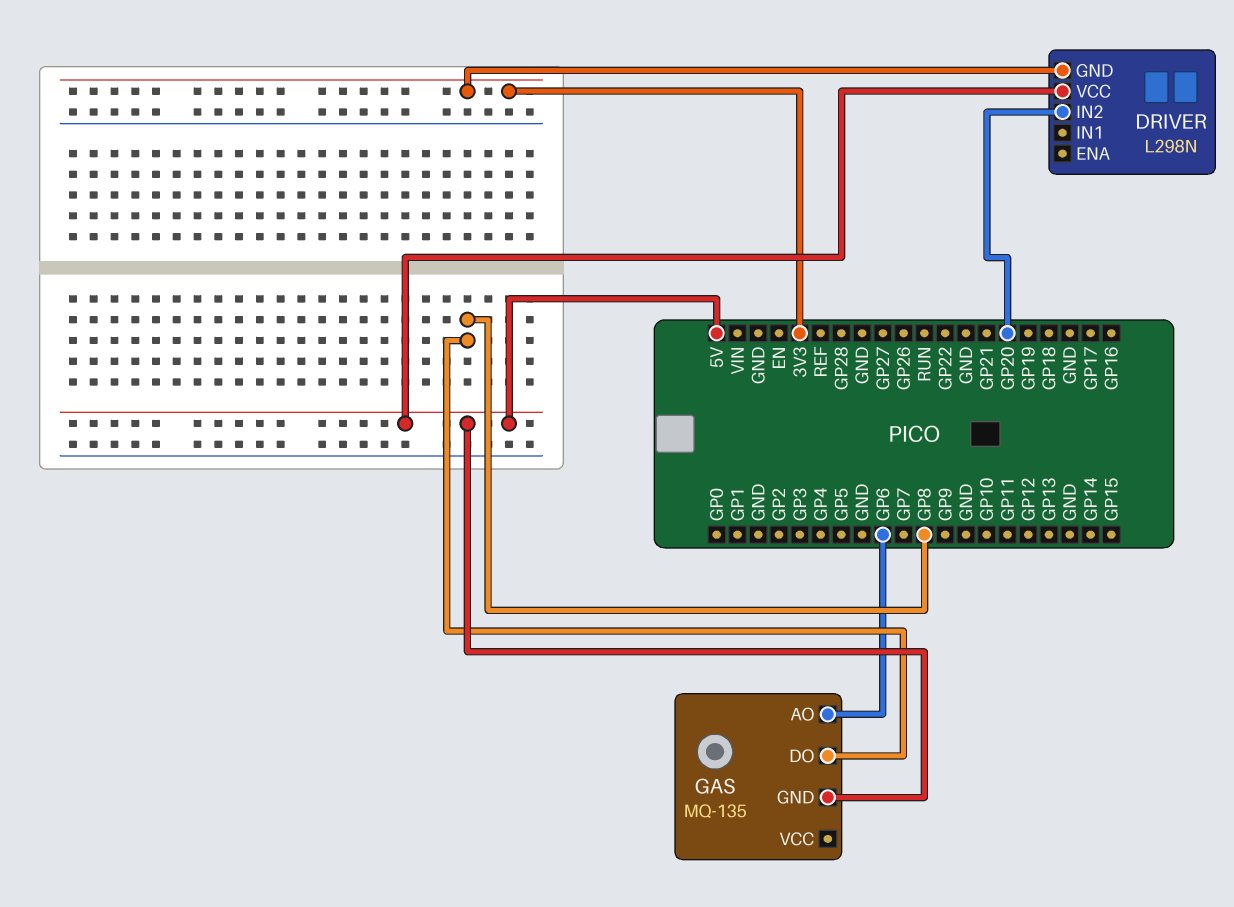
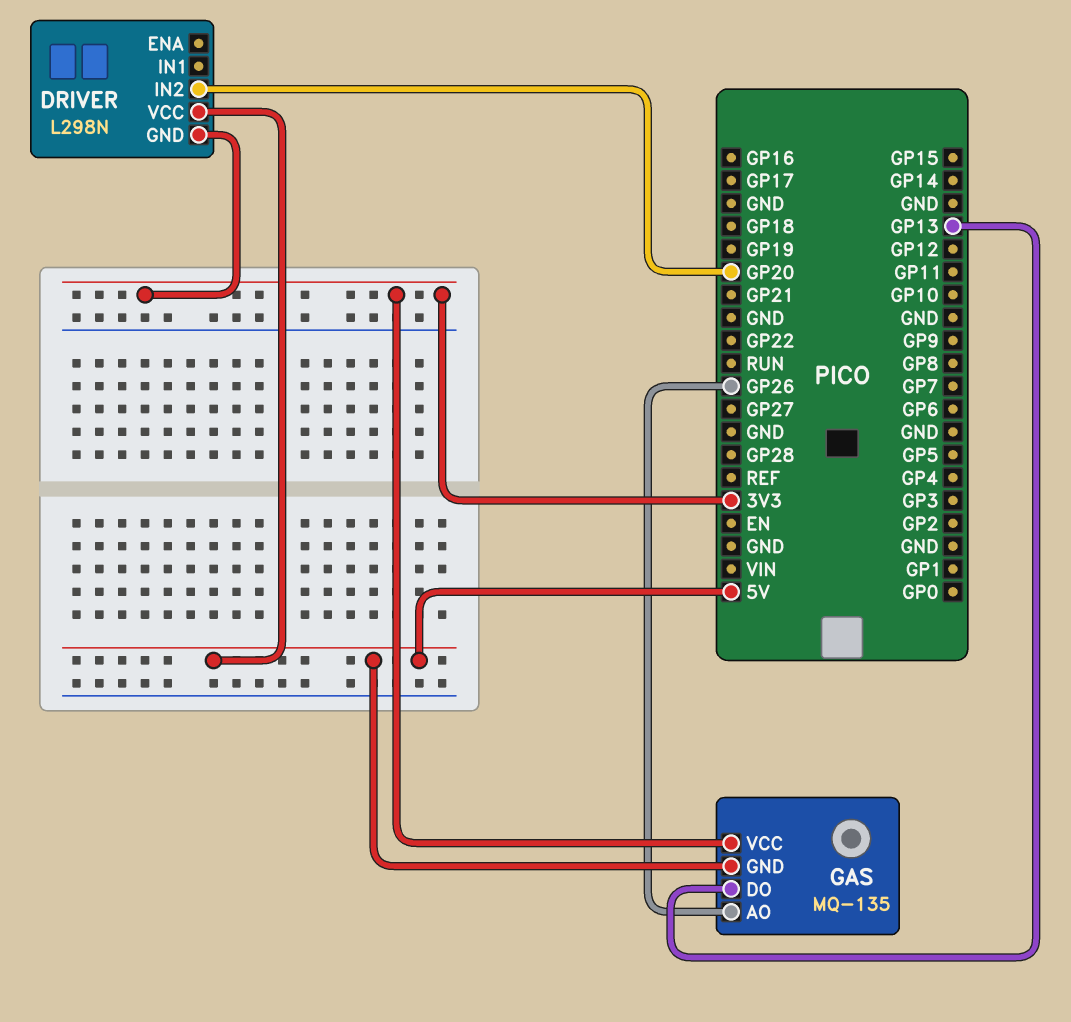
GAS pin AO: GP6 -> GP26
GAS pin DO: GP8 -> GP13
GAS pin VCC: none -> 3V3

